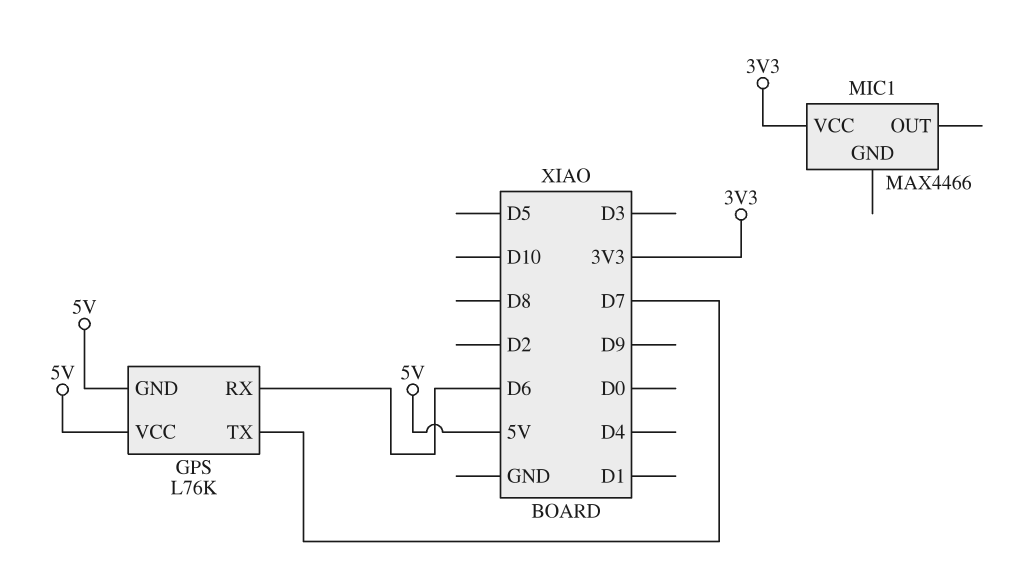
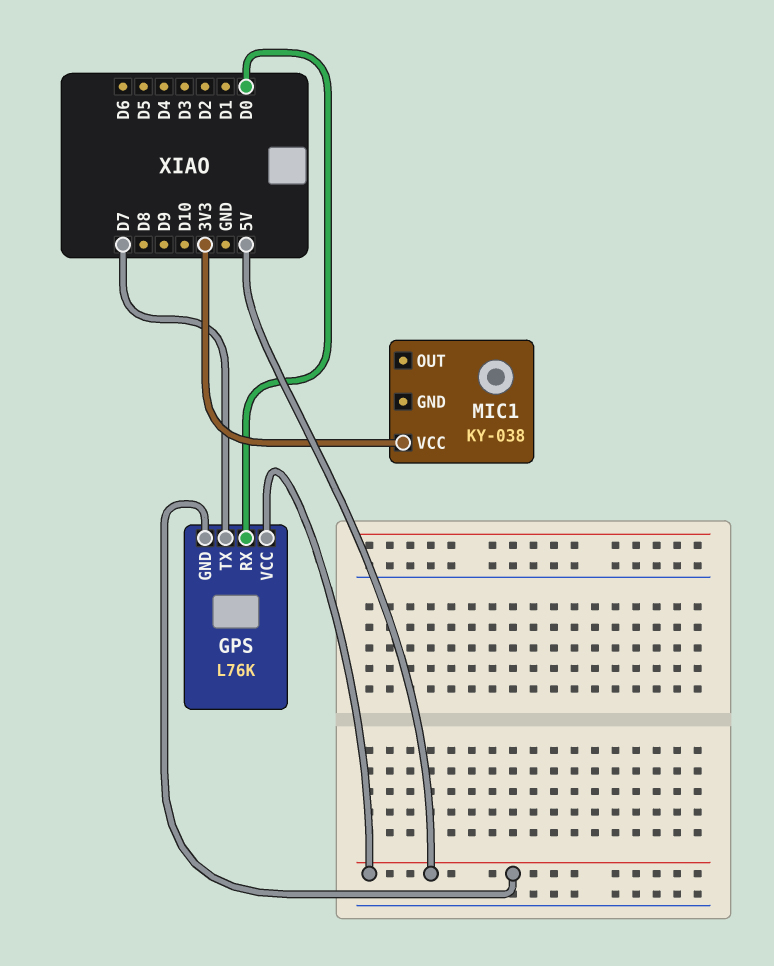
GPS pin RX: D6 -> D0
MIC1: MAX4466 -> KY-038

